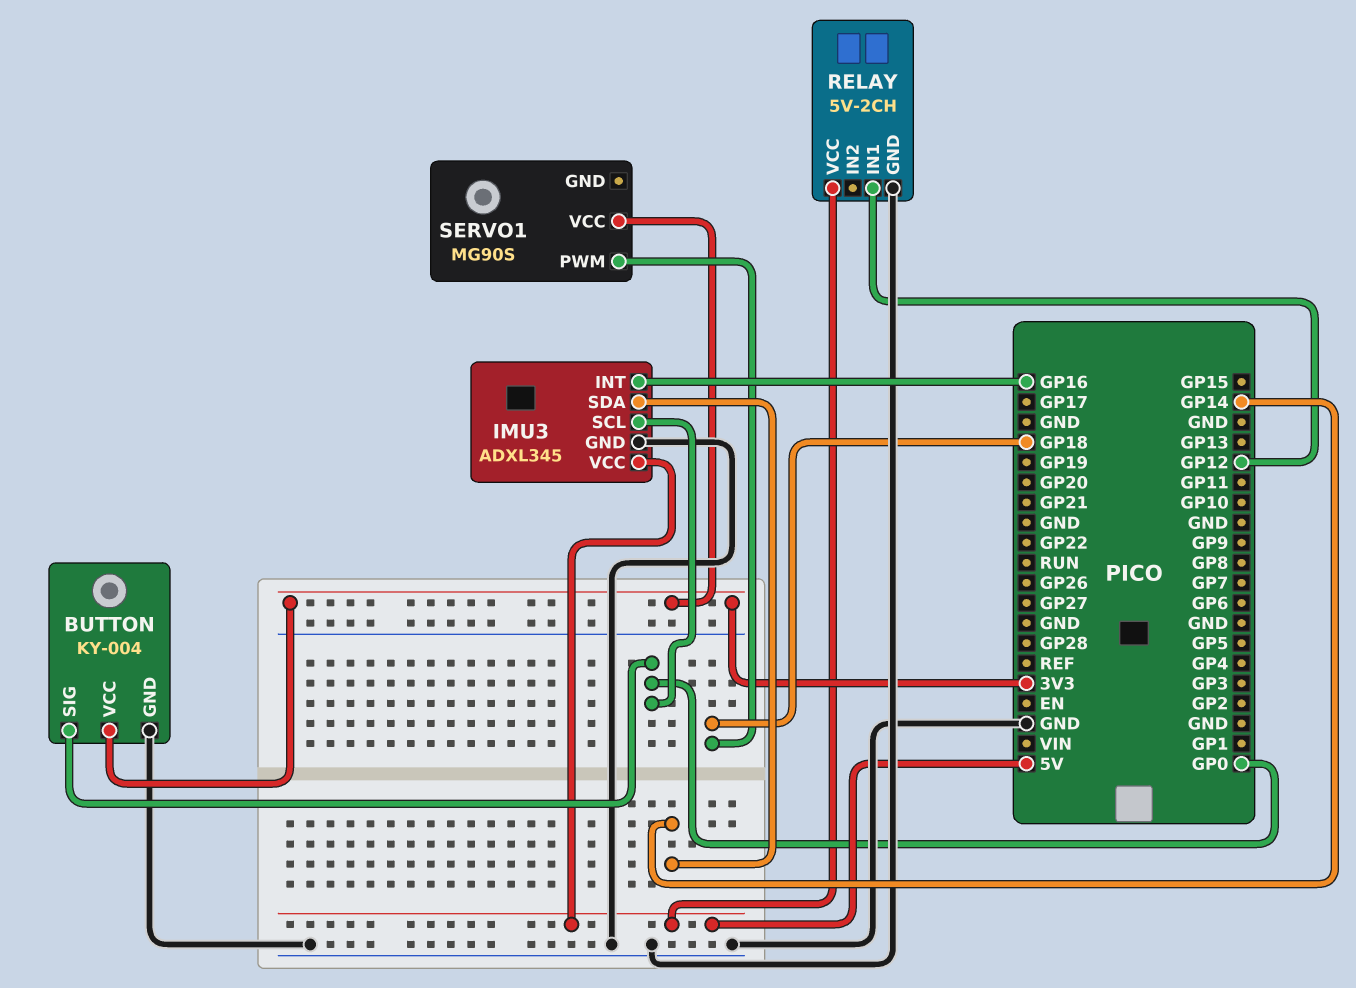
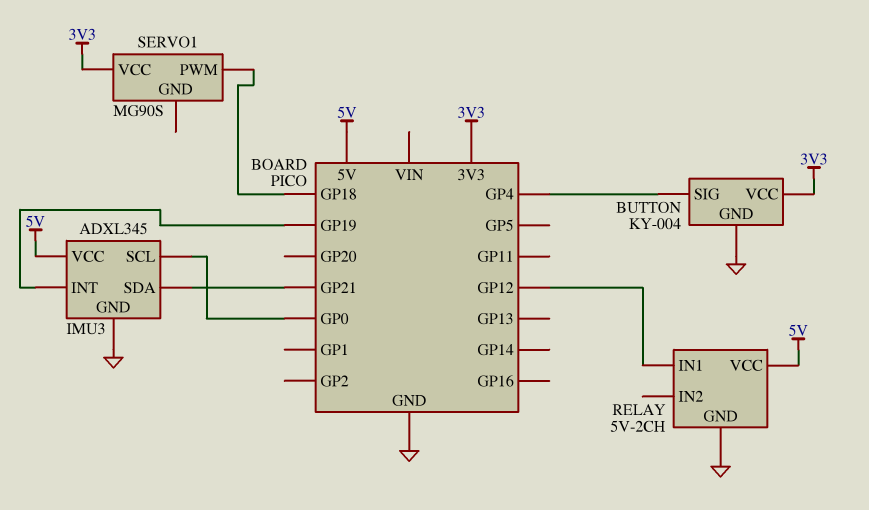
BUTTON pin SIG: GP0 -> GP4
IMU3 pin INT: GP16 -> GP19
IMU3 pin SDA: GP14 -> GP21

